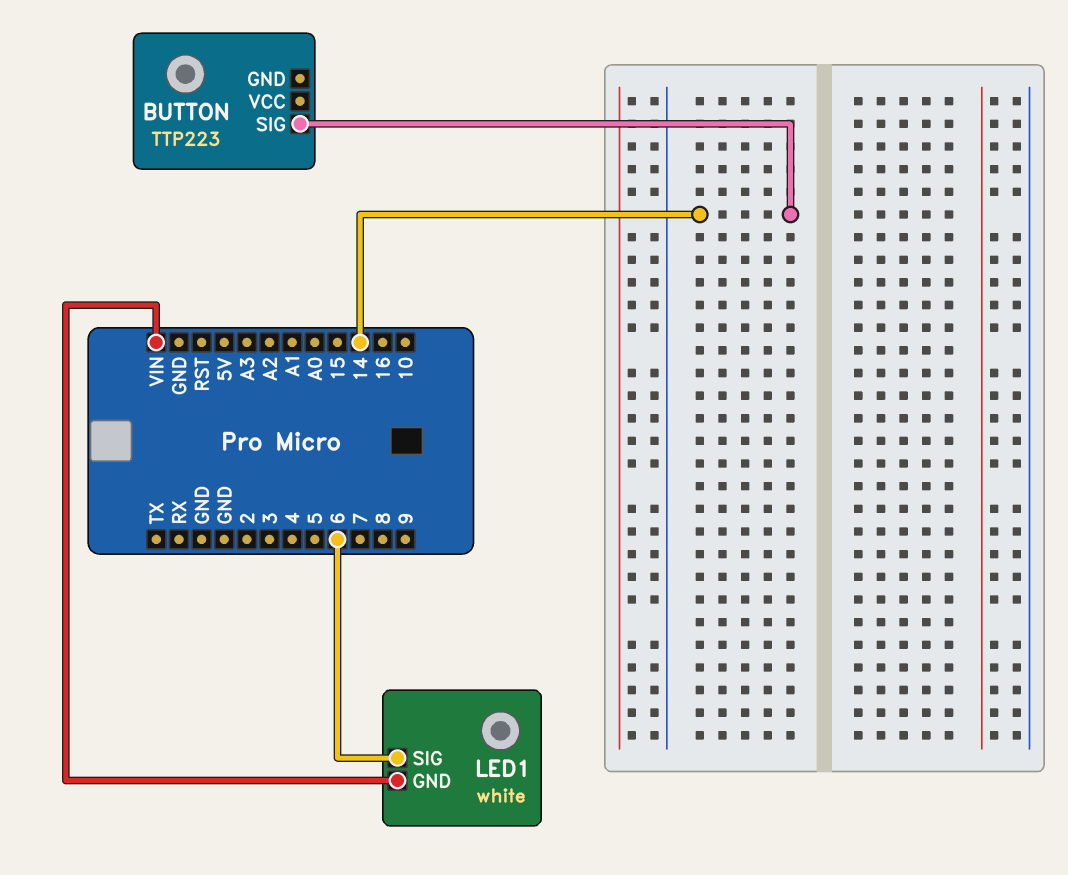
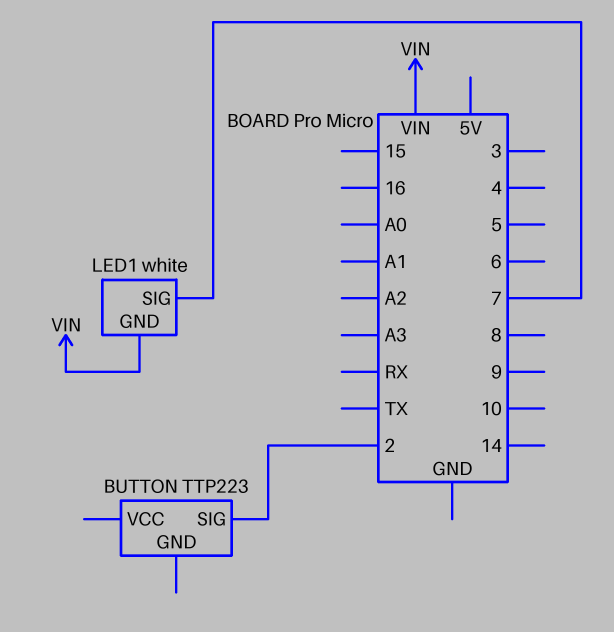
BUTTON pin SIG: 14 -> 2
LED1 pin SIG: 6 -> 7

